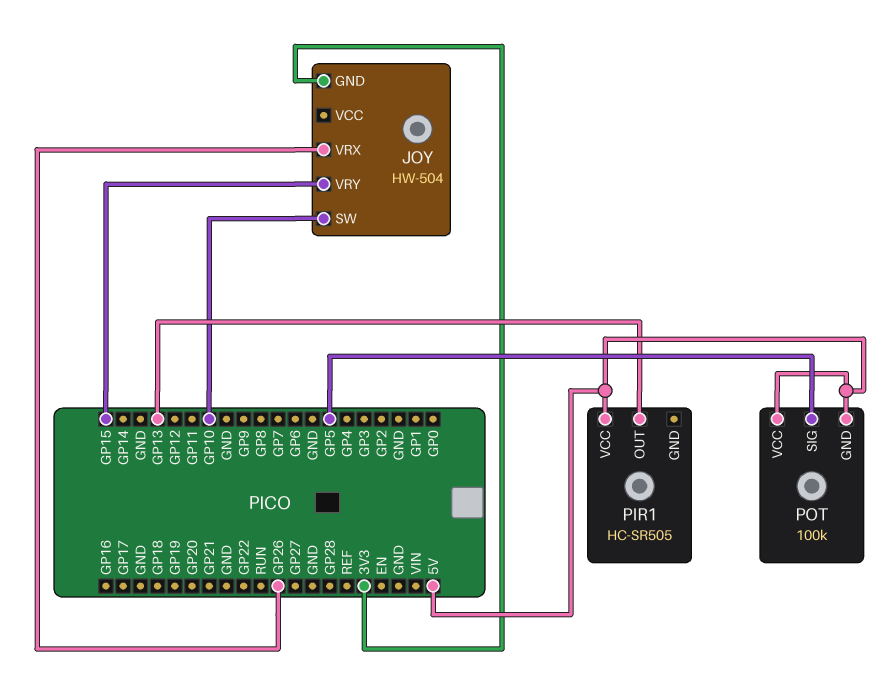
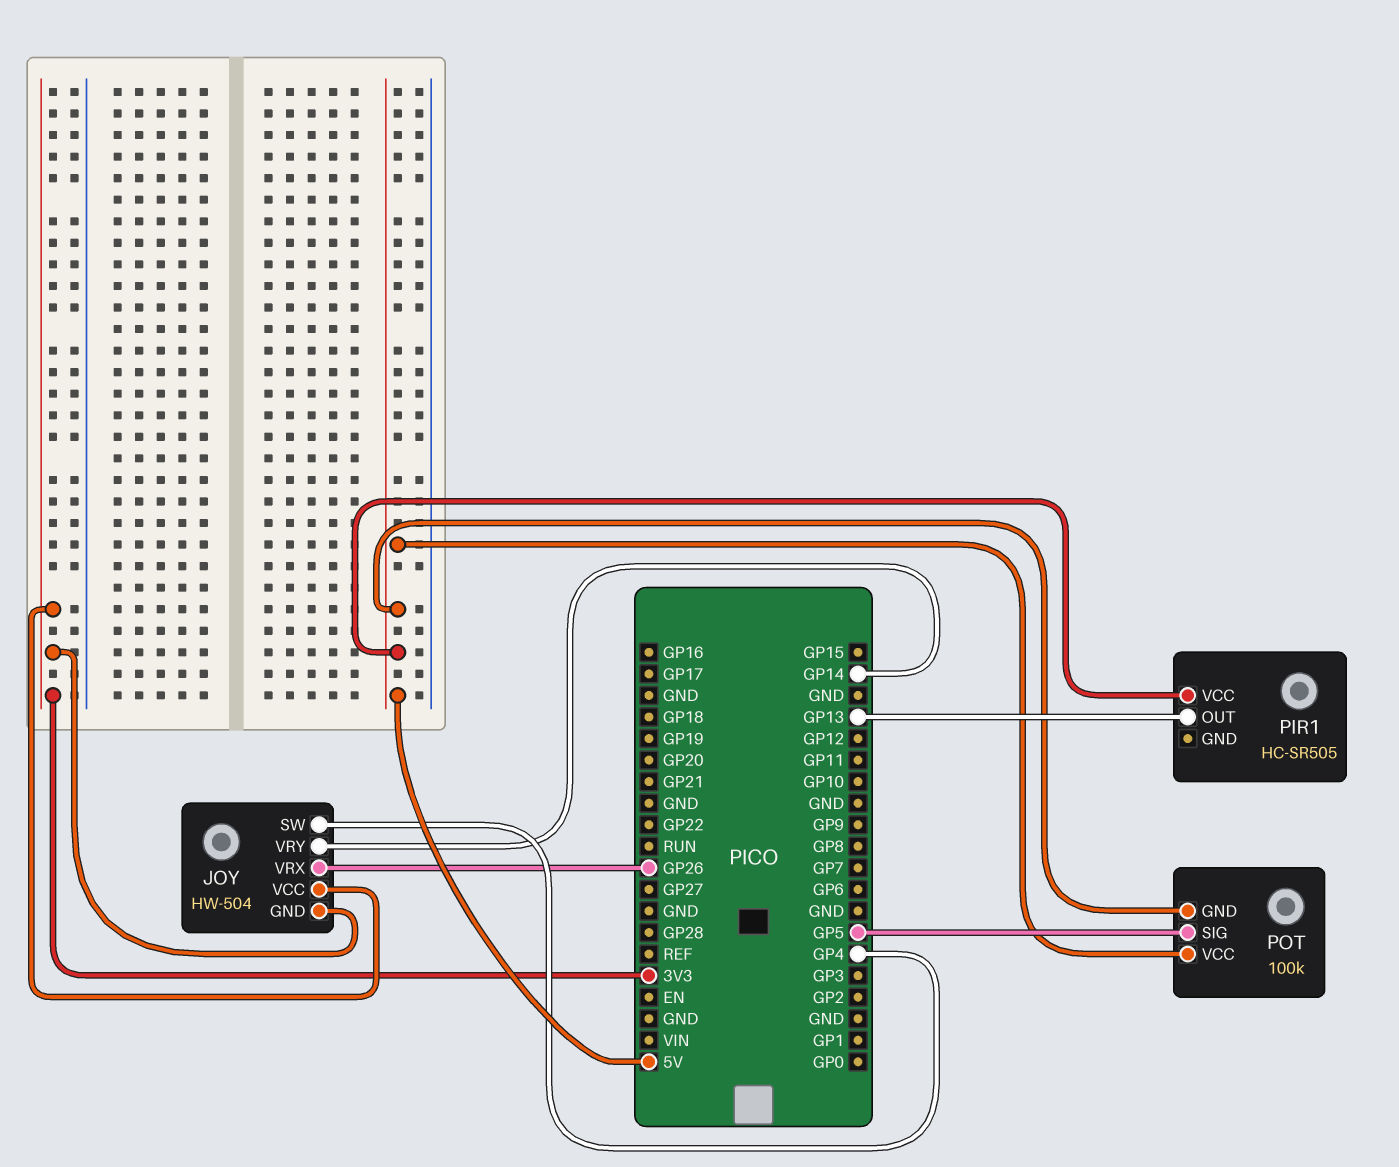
JOY pin SW: GP10 -> GP4
JOY pin VCC: none -> 3V3
JOY pin VRY: GP15 -> GP14

